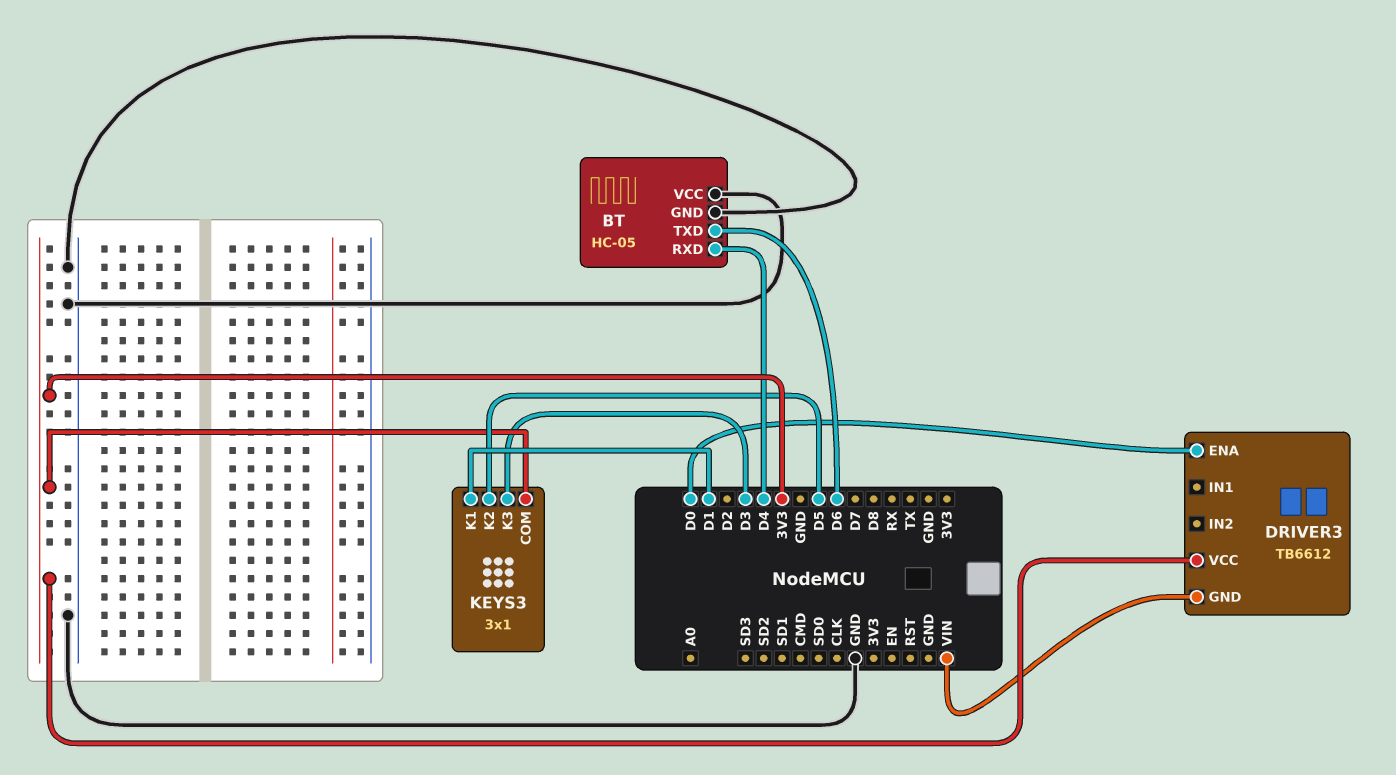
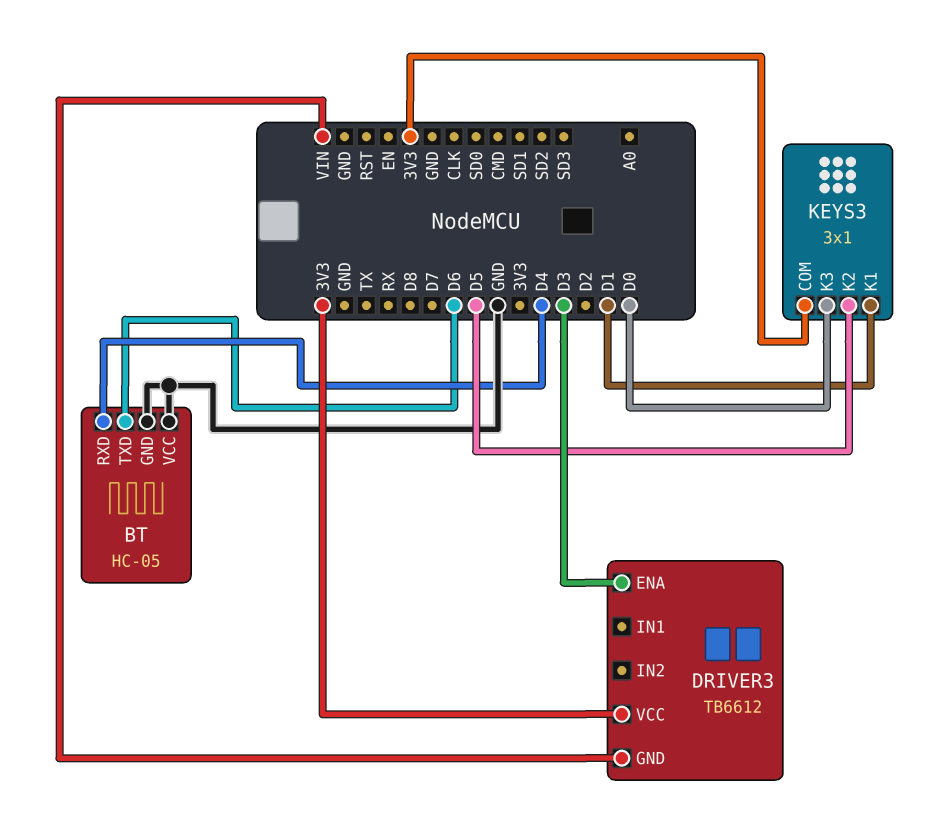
DRIVER3 pin ENA: D0 -> D3
KEYS3 pin K3: D3 -> D0

